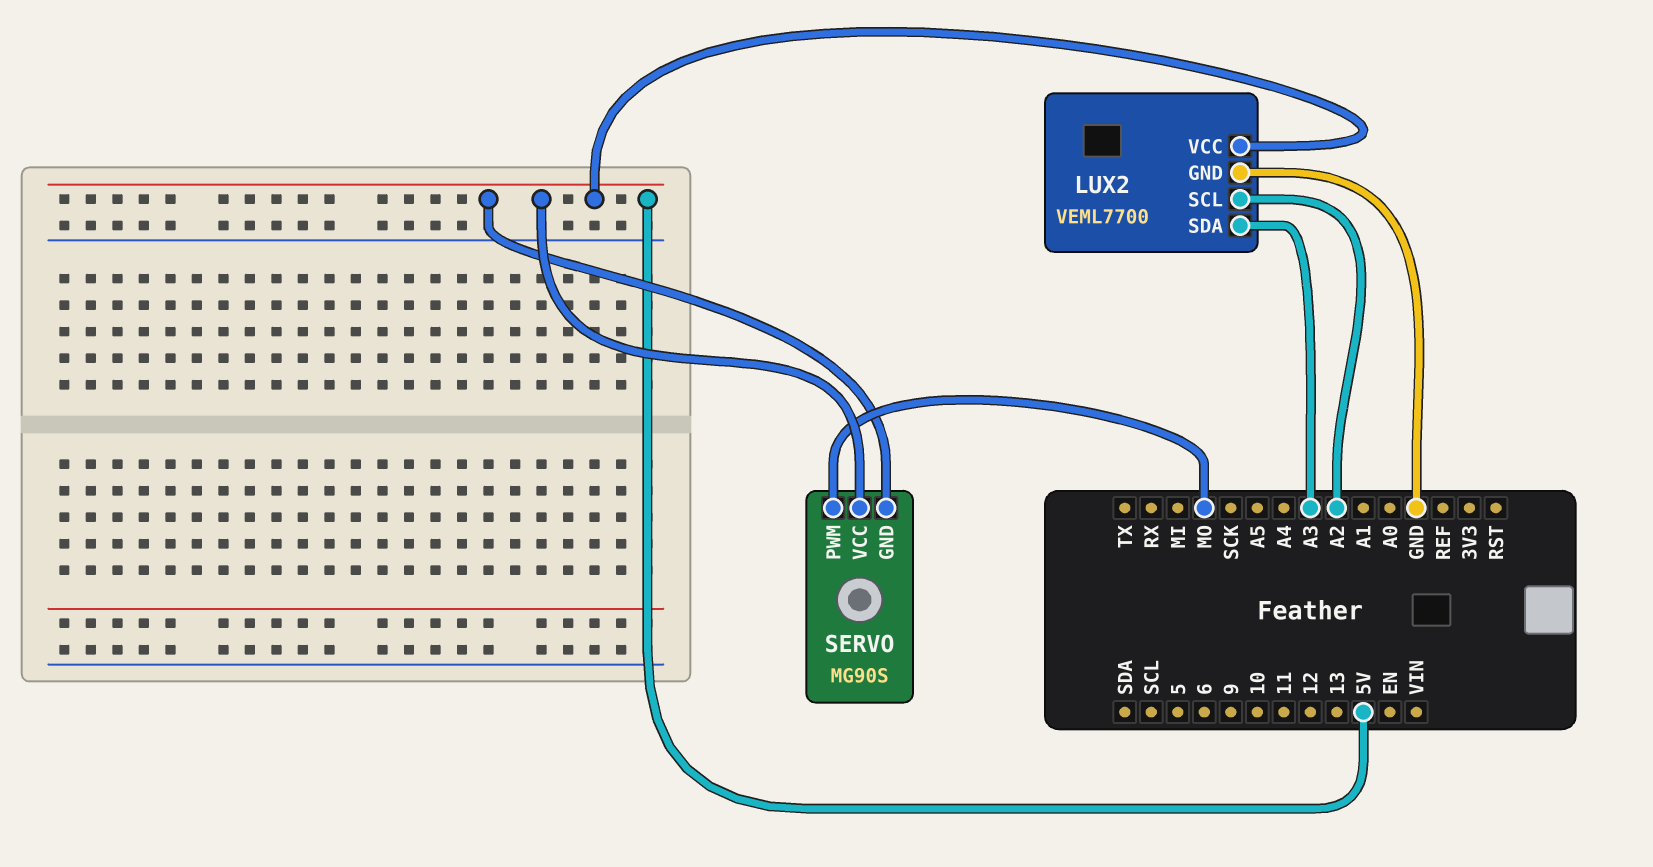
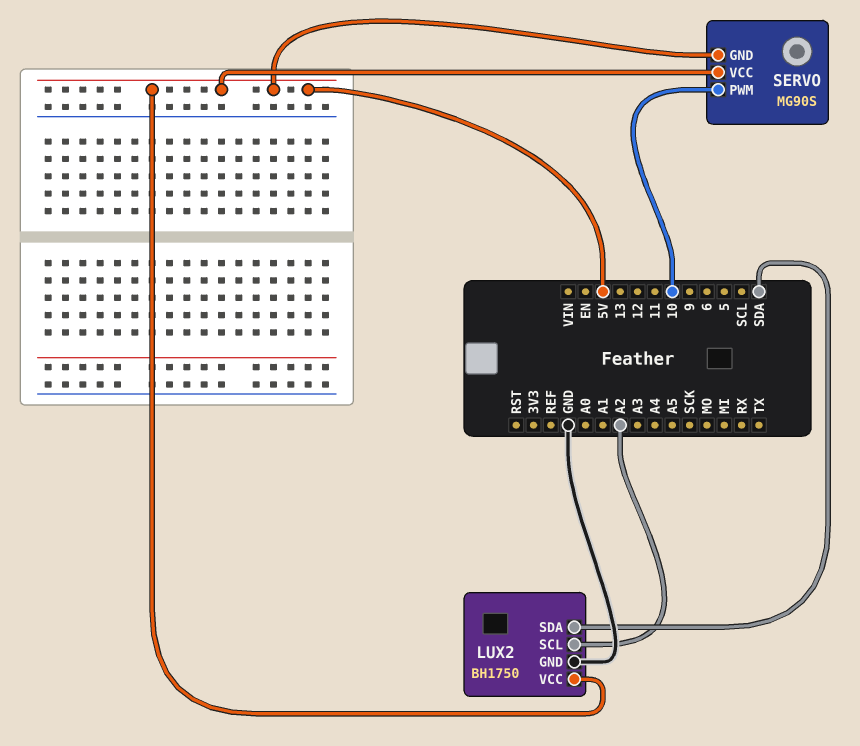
LUX2: VEML7700 -> BH1750
LUX2 pin SDA: A3 -> SDA
SERVO pin PWM: MO -> 10

